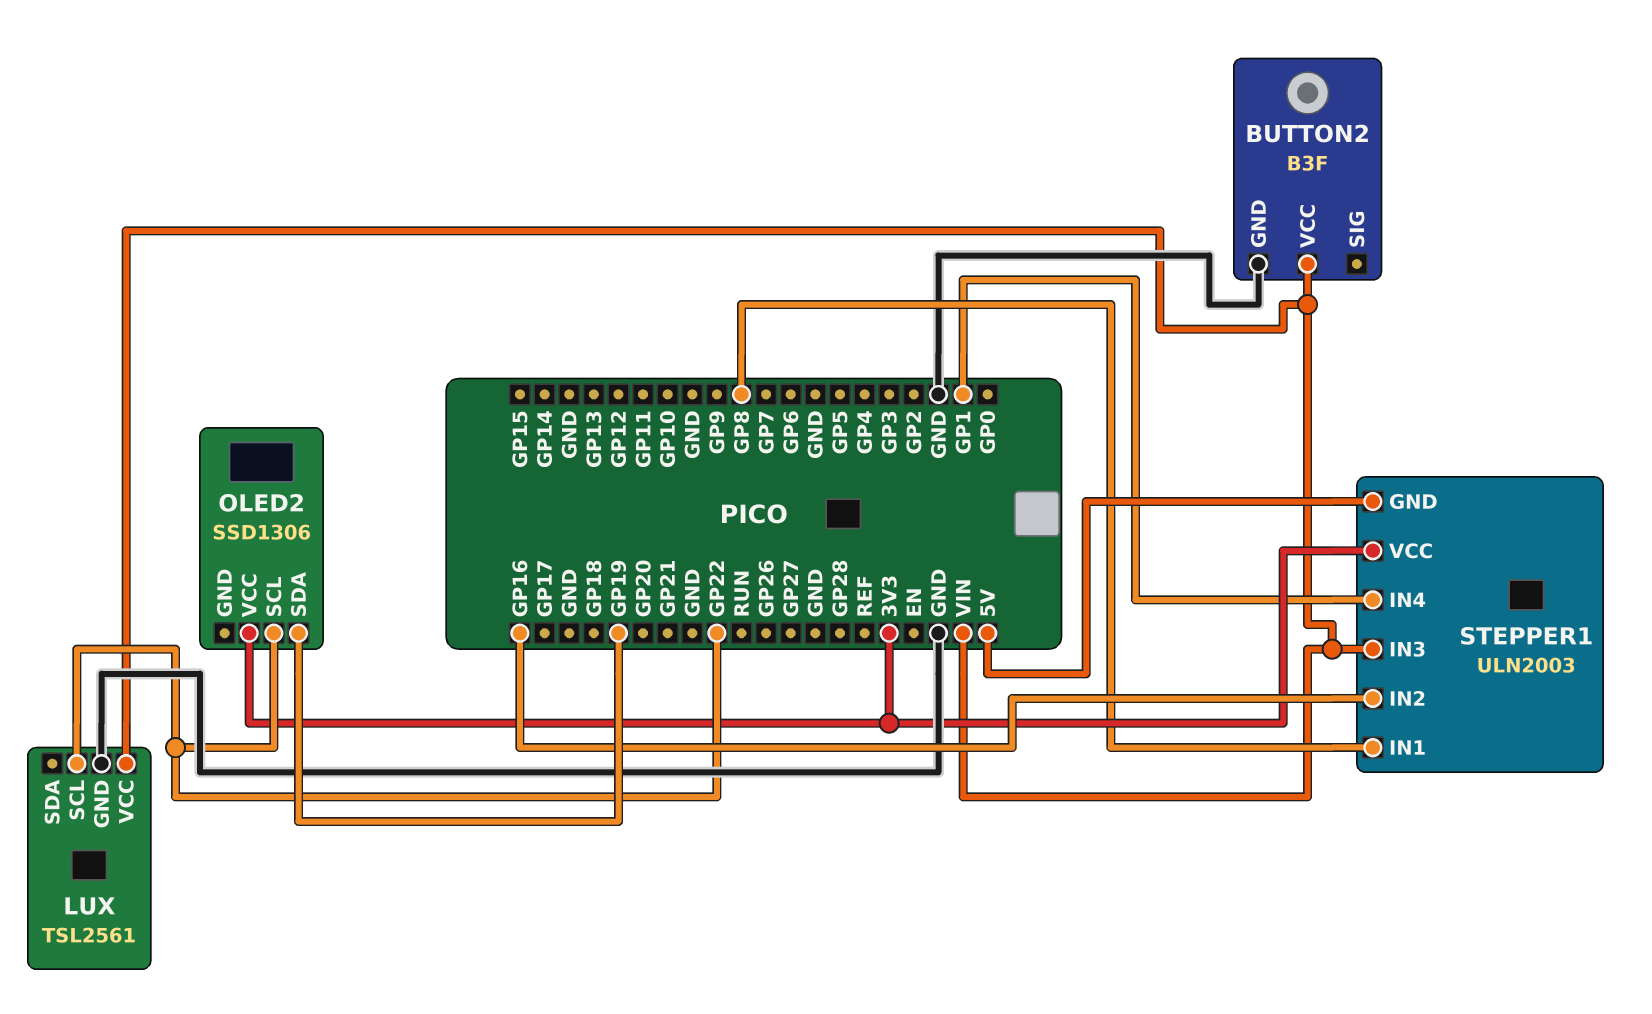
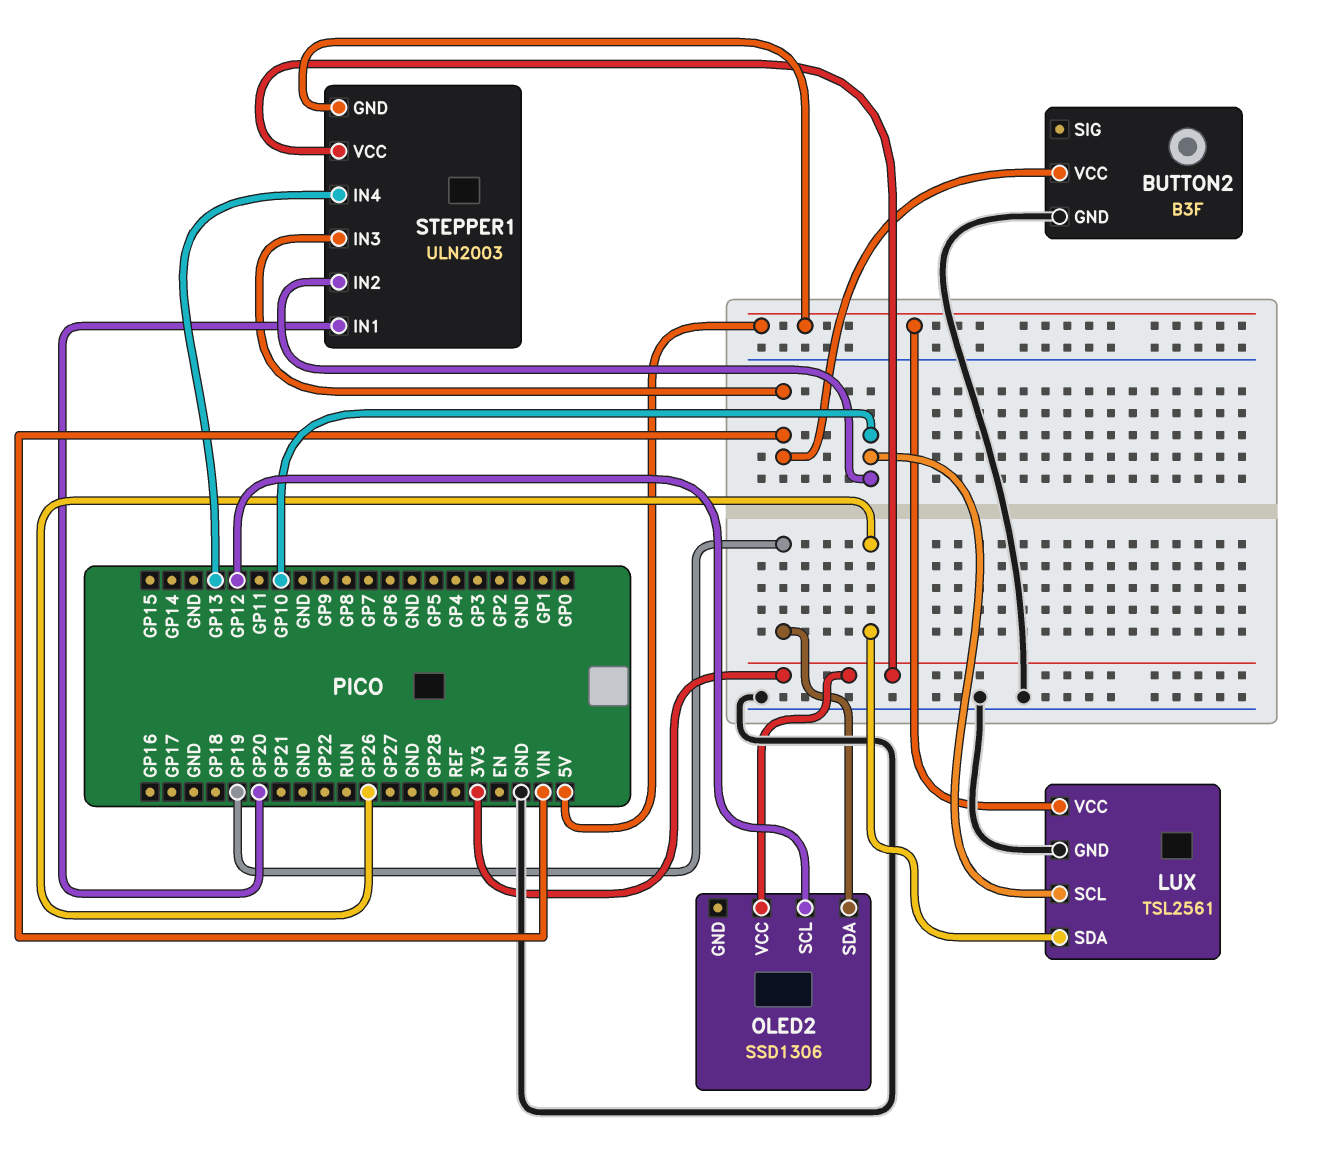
LUX pin SCL: GP22 -> GP10
LUX pin SDA: none -> GP26
LUX pin VCC: VIN -> 5V
OLED2 pin SCL: GP22 -> GP12
STEPPER1 pin IN1: GP8 -> GP20
STEPPER1 pin IN2: GP16 -> GP10
STEPPER1 pin IN4: GP1 -> GP13

